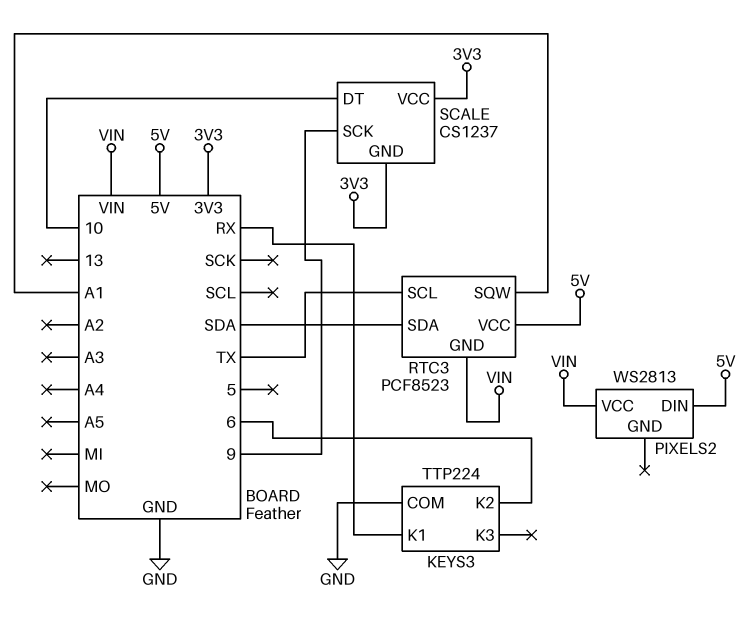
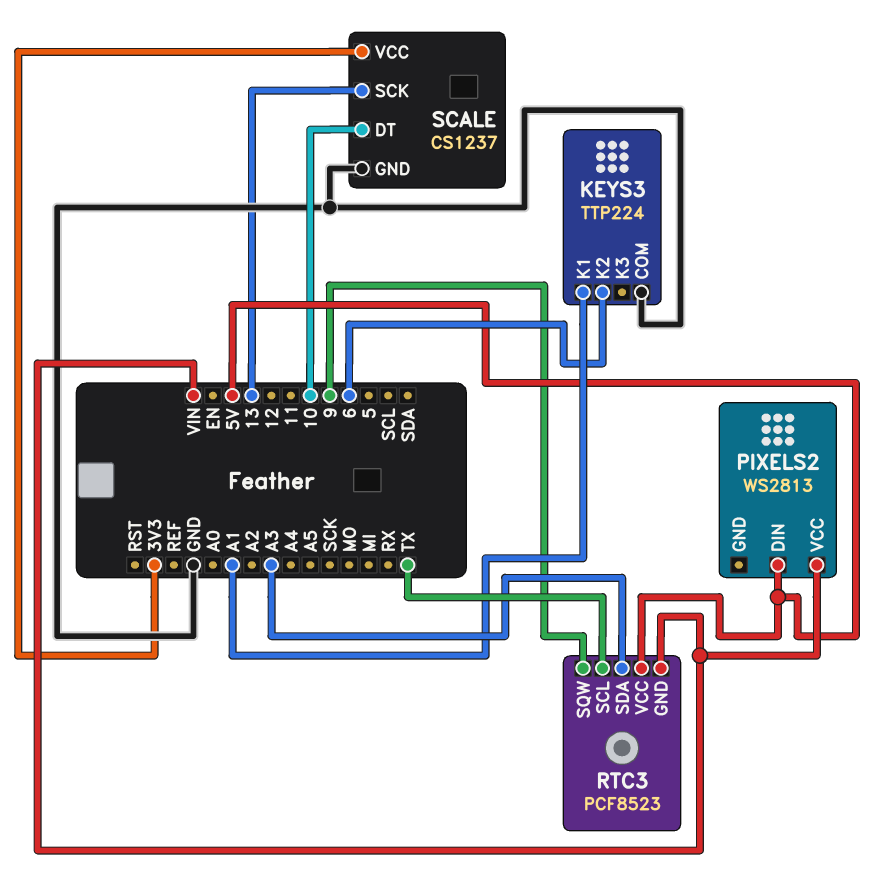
KEYS3 pin K1: RX -> A1
RTC3 pin SDA: SDA -> A3
RTC3 pin SQW: A1 -> 9
SCALE pin GND: 3V3 -> GND
SCALE pin SCK: 9 -> 13

